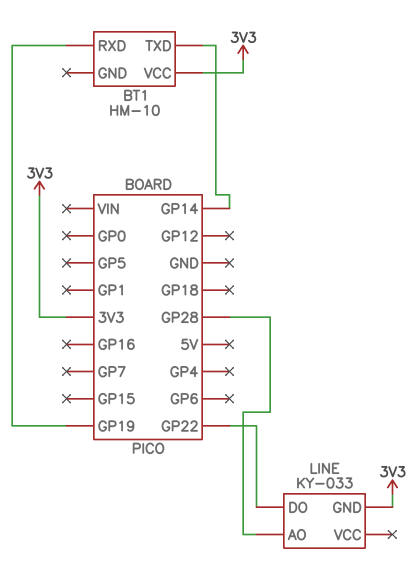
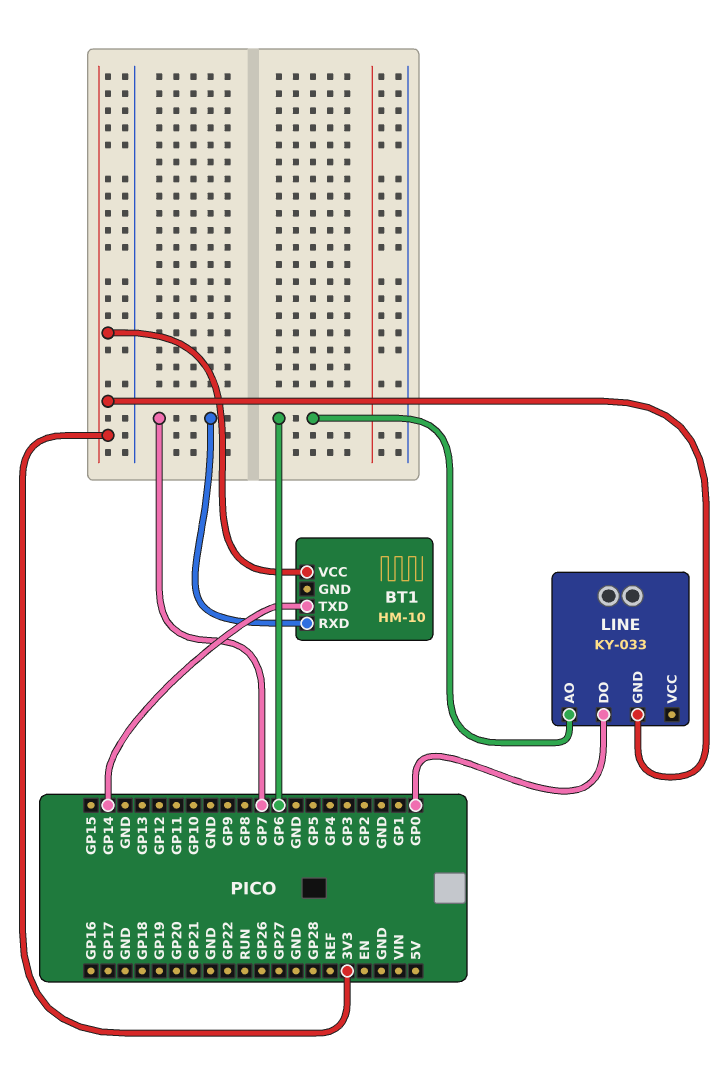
BT1 pin RXD: GP19 -> GP7
LINE pin AO: GP28 -> GP6
LINE pin DO: GP22 -> GP0

